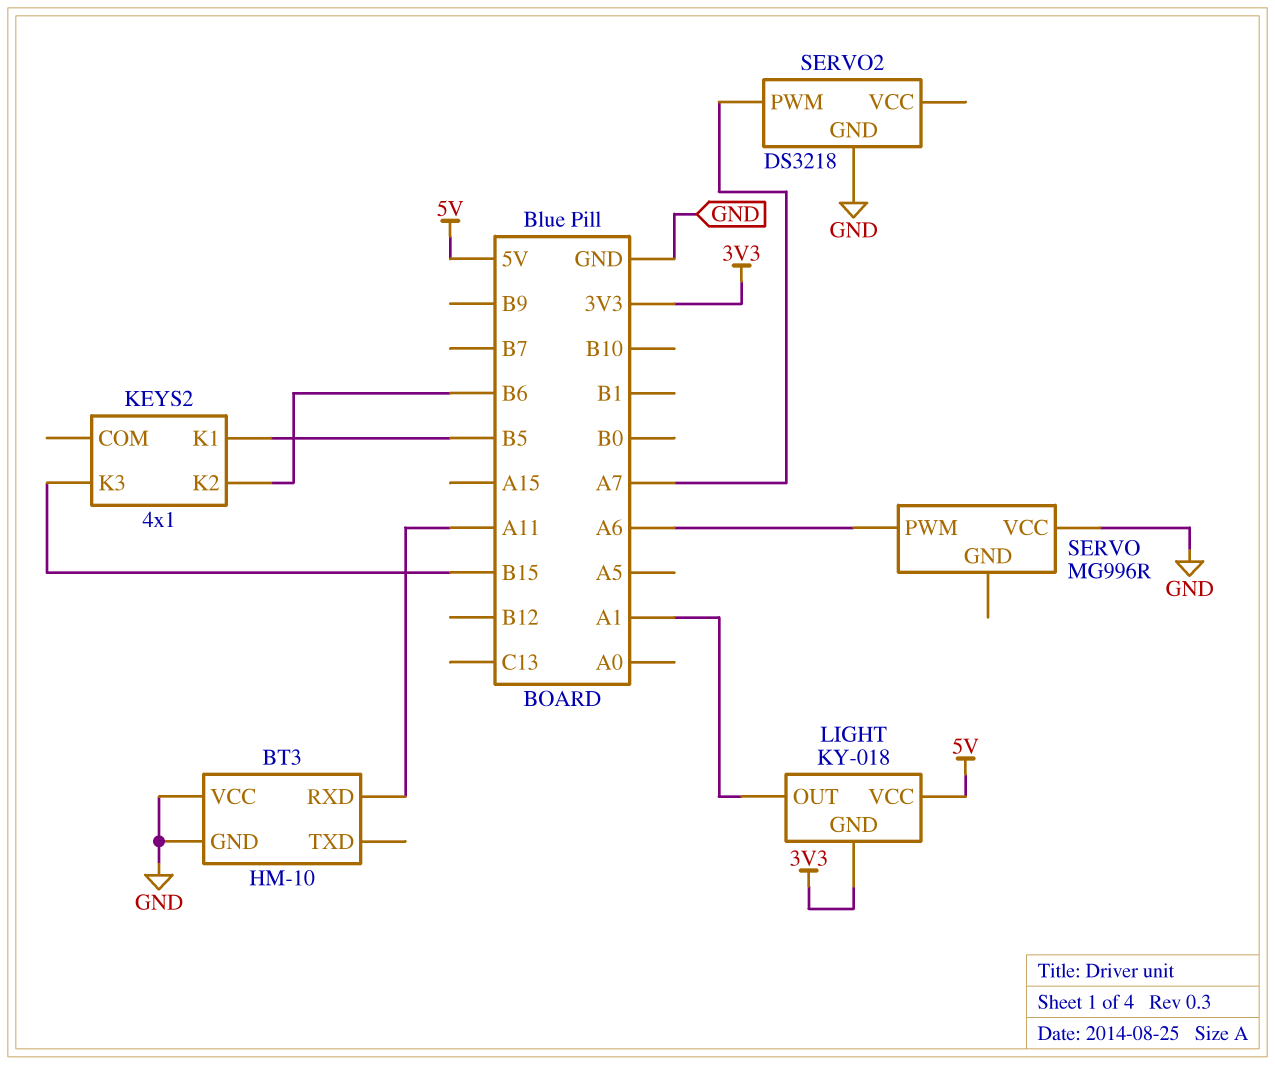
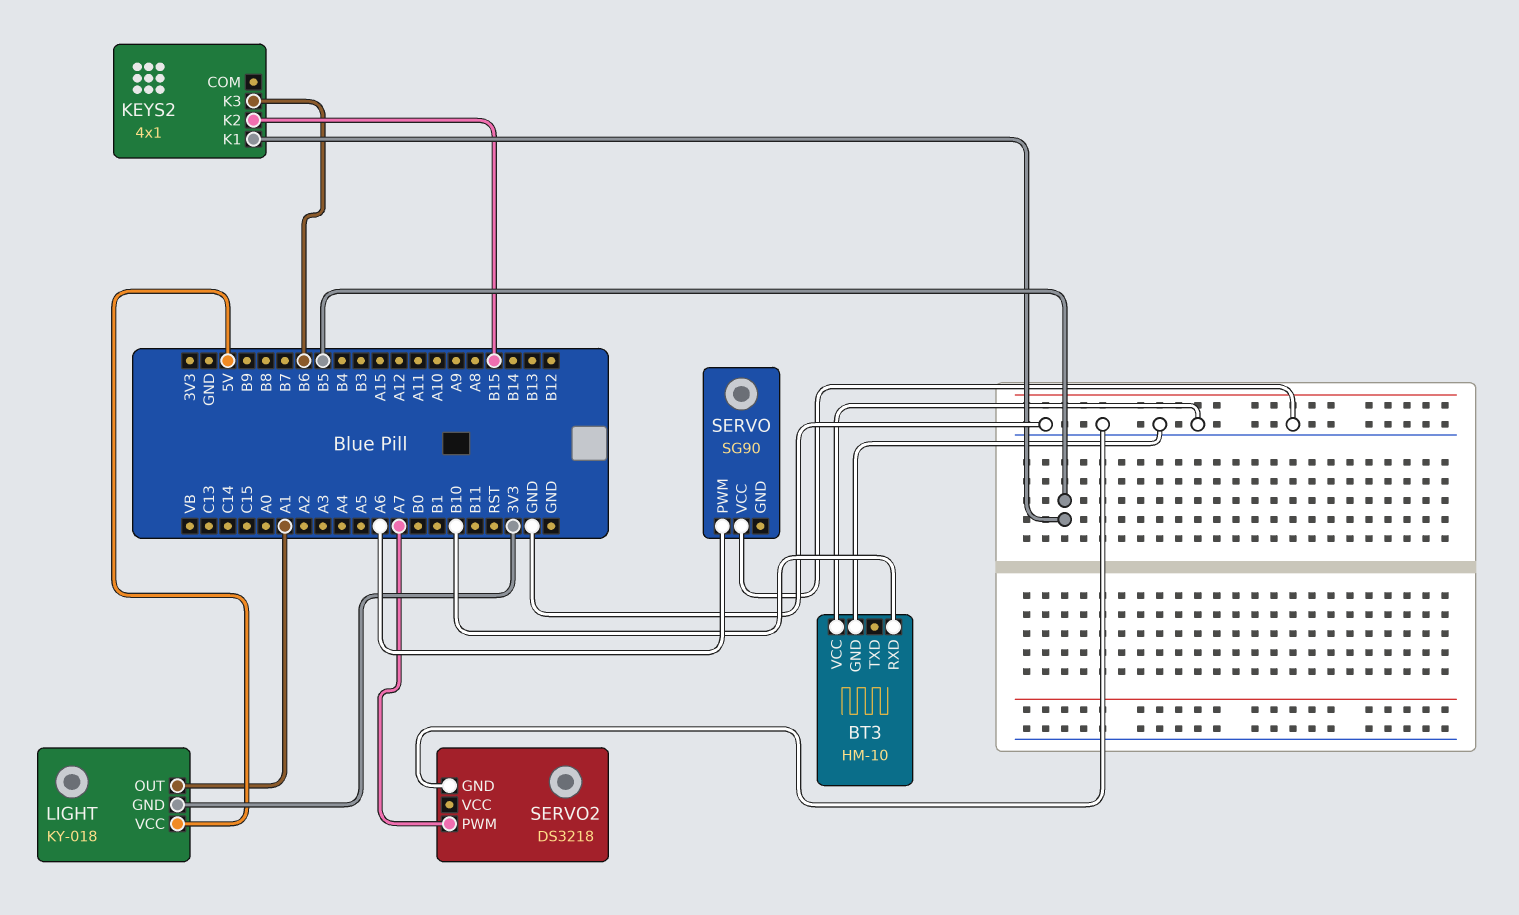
BT3 pin RXD: A11 -> B10
KEYS2 pin K2: B6 -> B15
KEYS2 pin K3: B15 -> B6
SERVO: MG996R -> SG90

